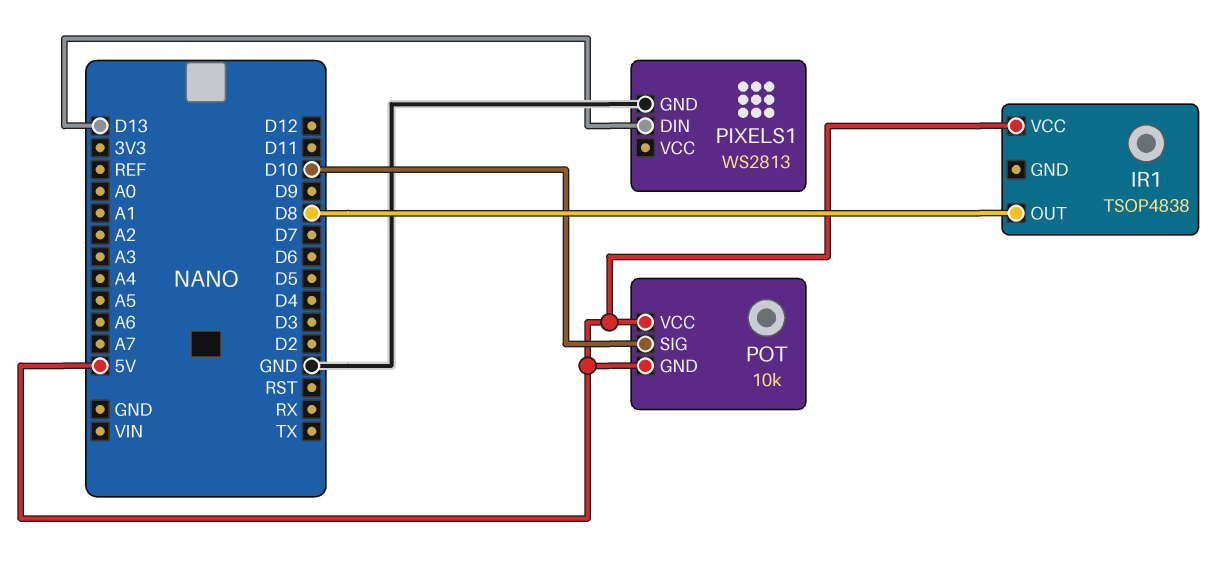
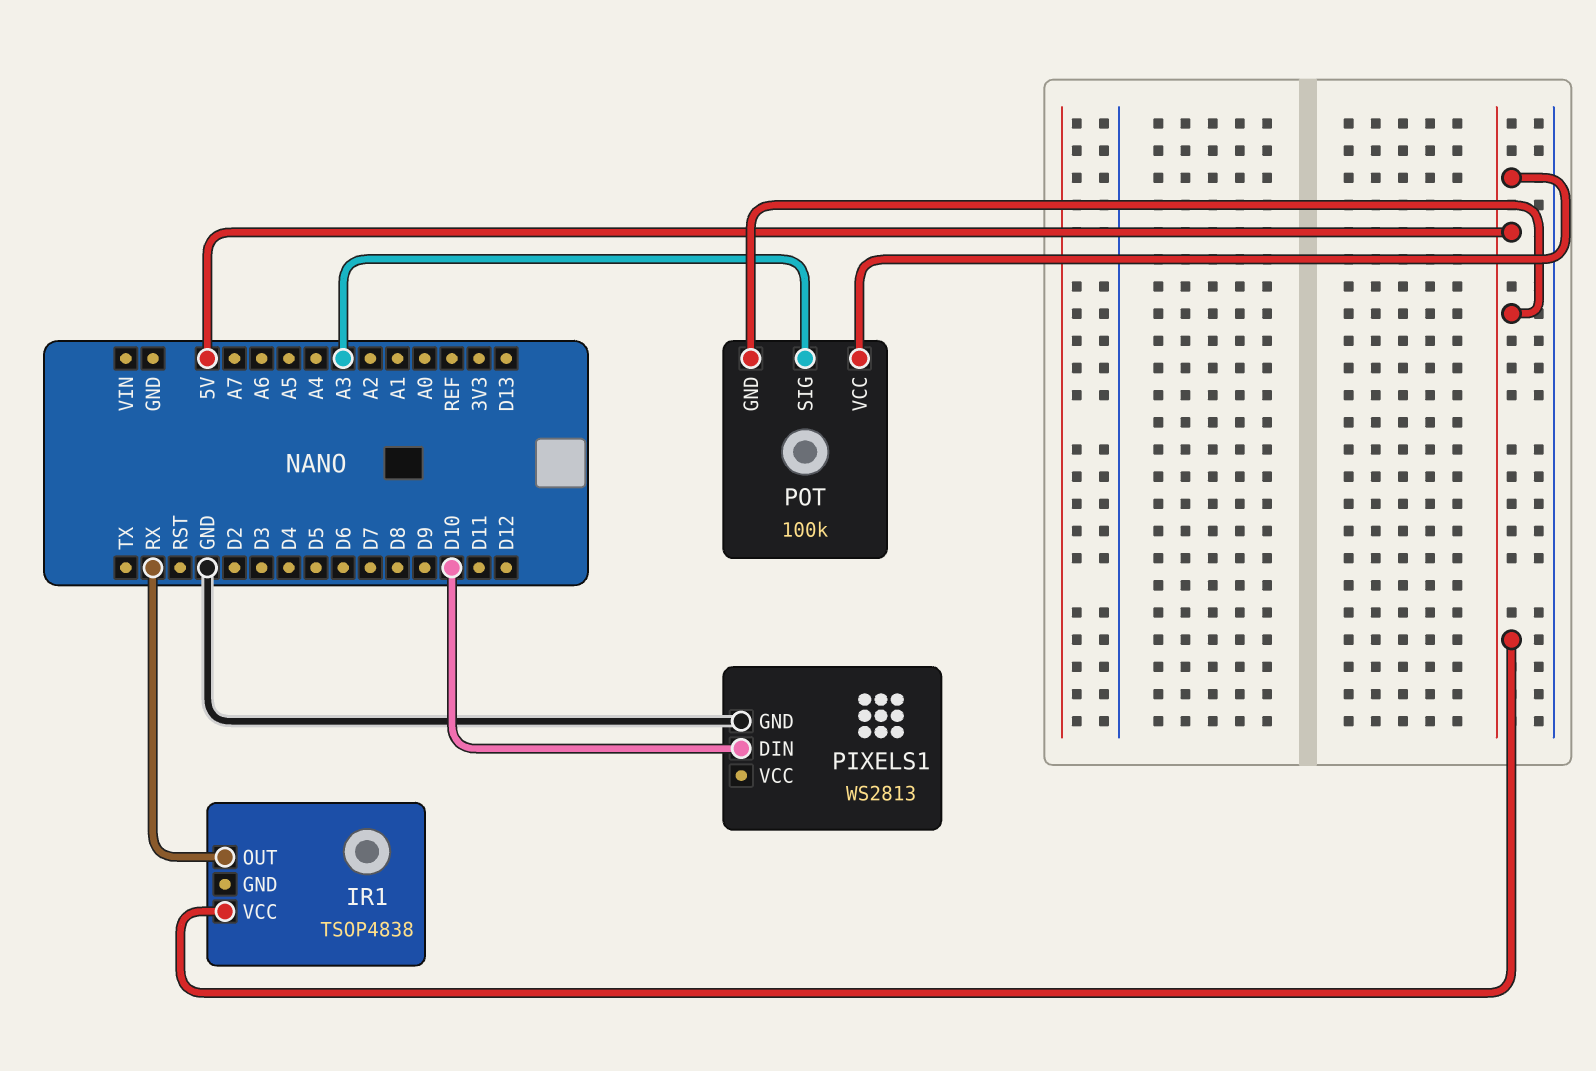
IR1 pin OUT: D8 -> RX
PIXELS1 pin DIN: D13 -> D10
POT: 10k -> 100k
POT pin SIG: D10 -> A3

